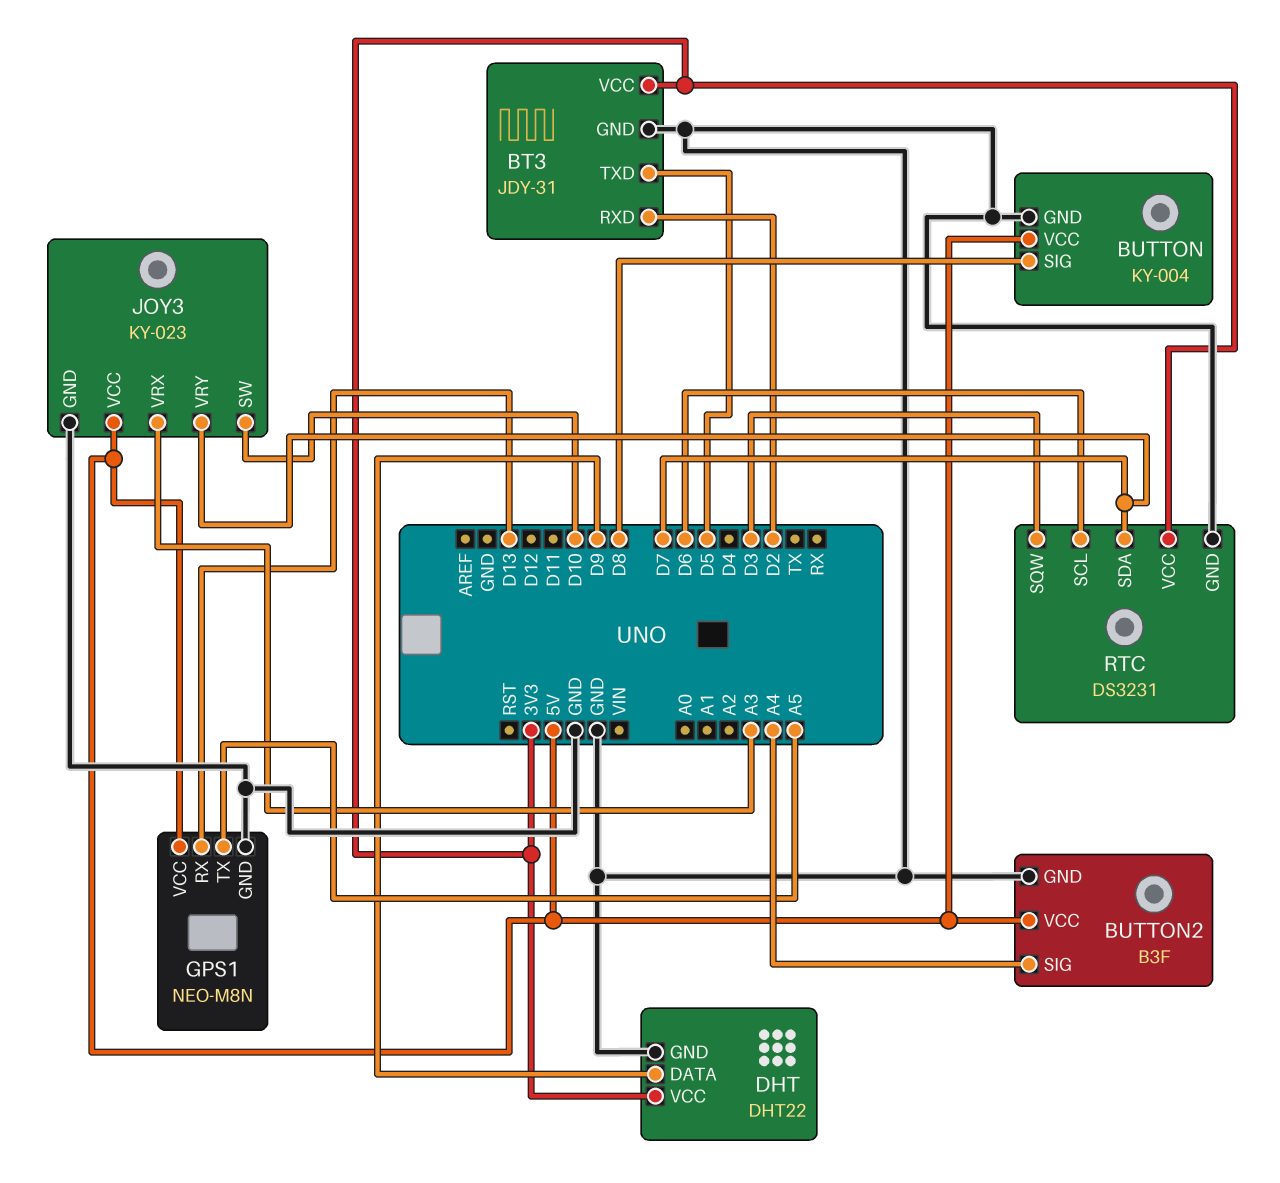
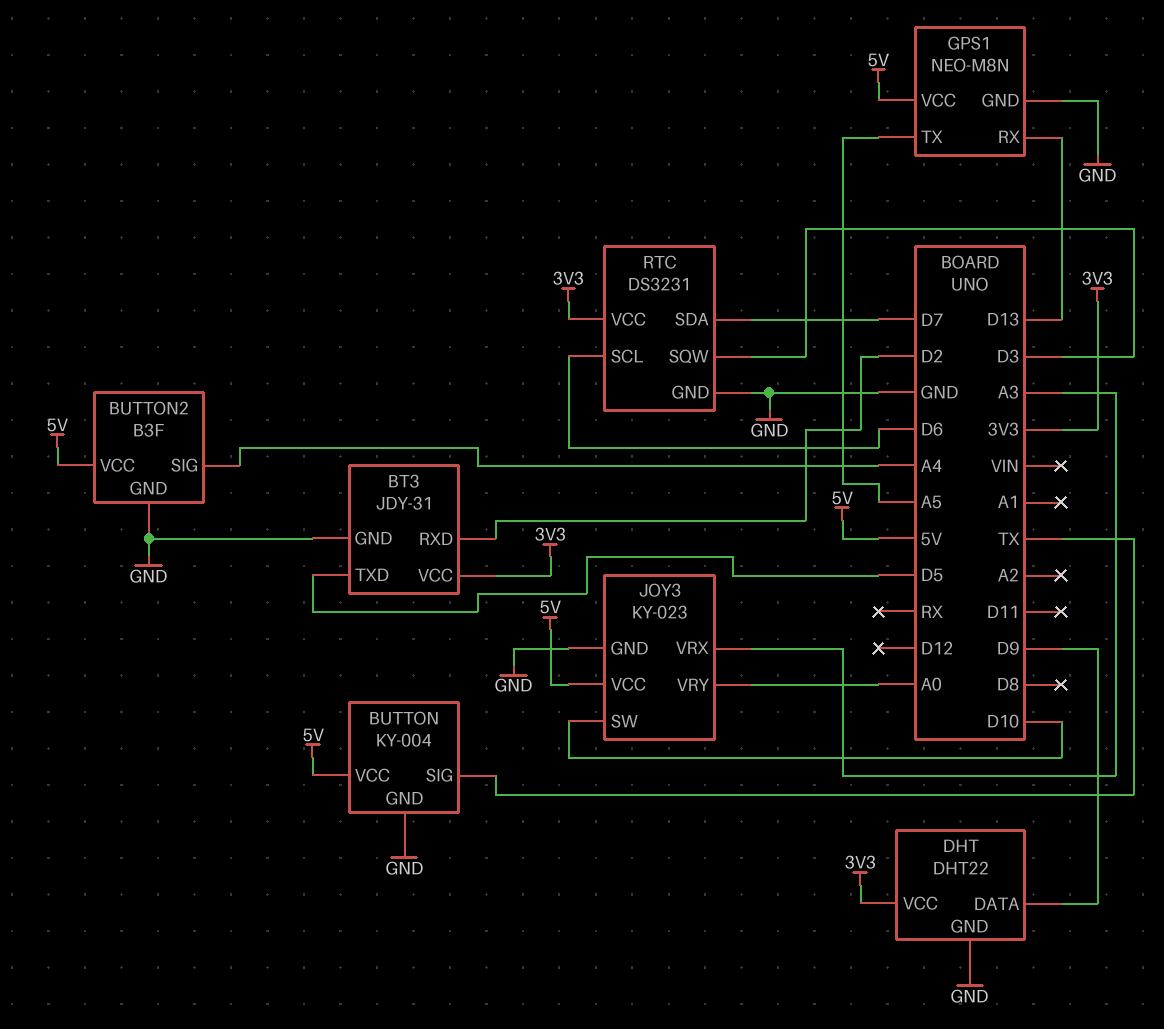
BUTTON pin SIG: D8 -> TX
JOY3 pin VRY: D7 -> A0

